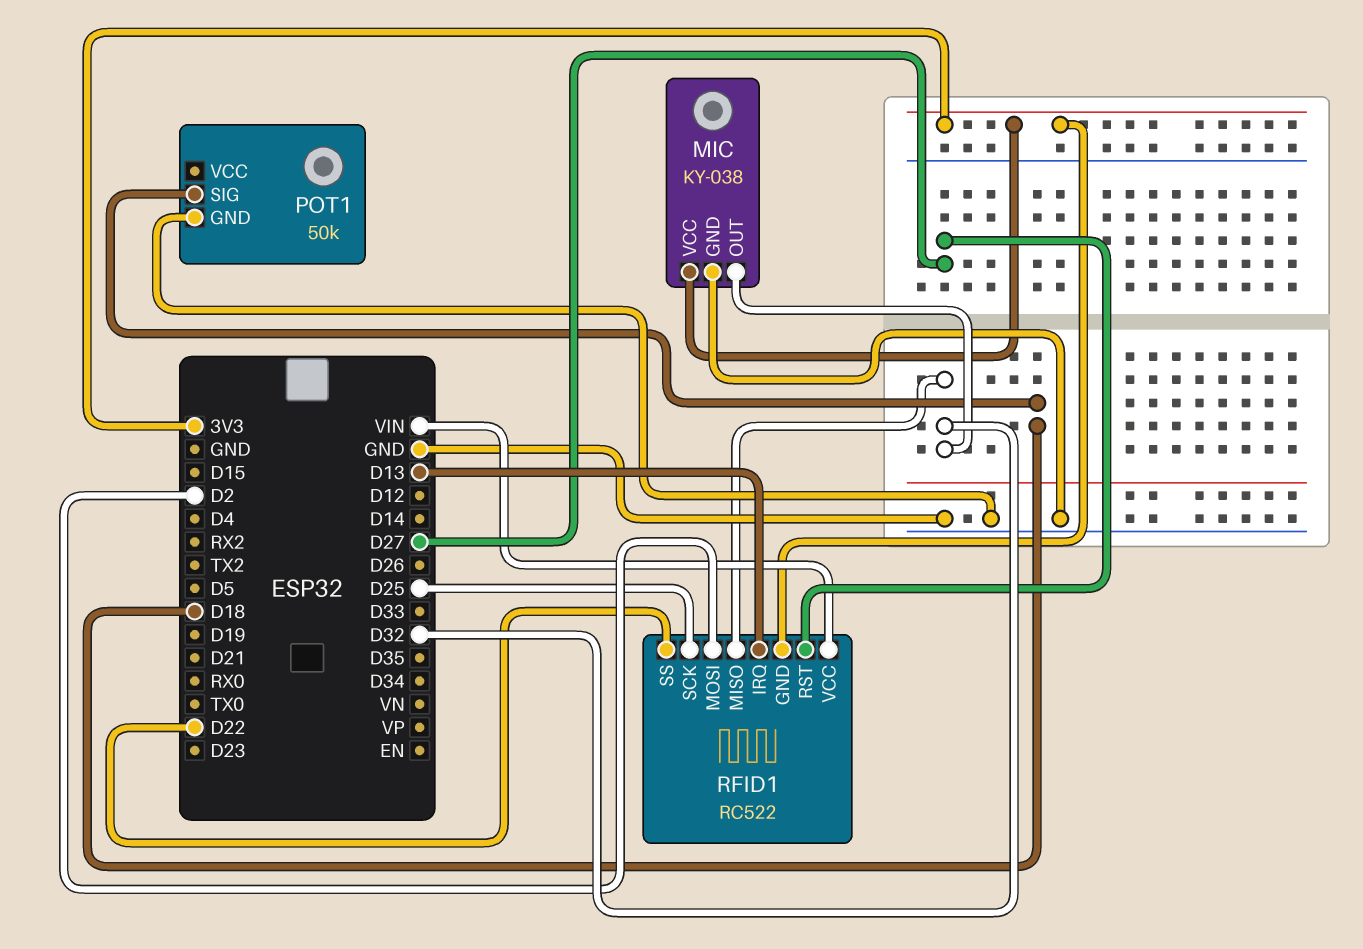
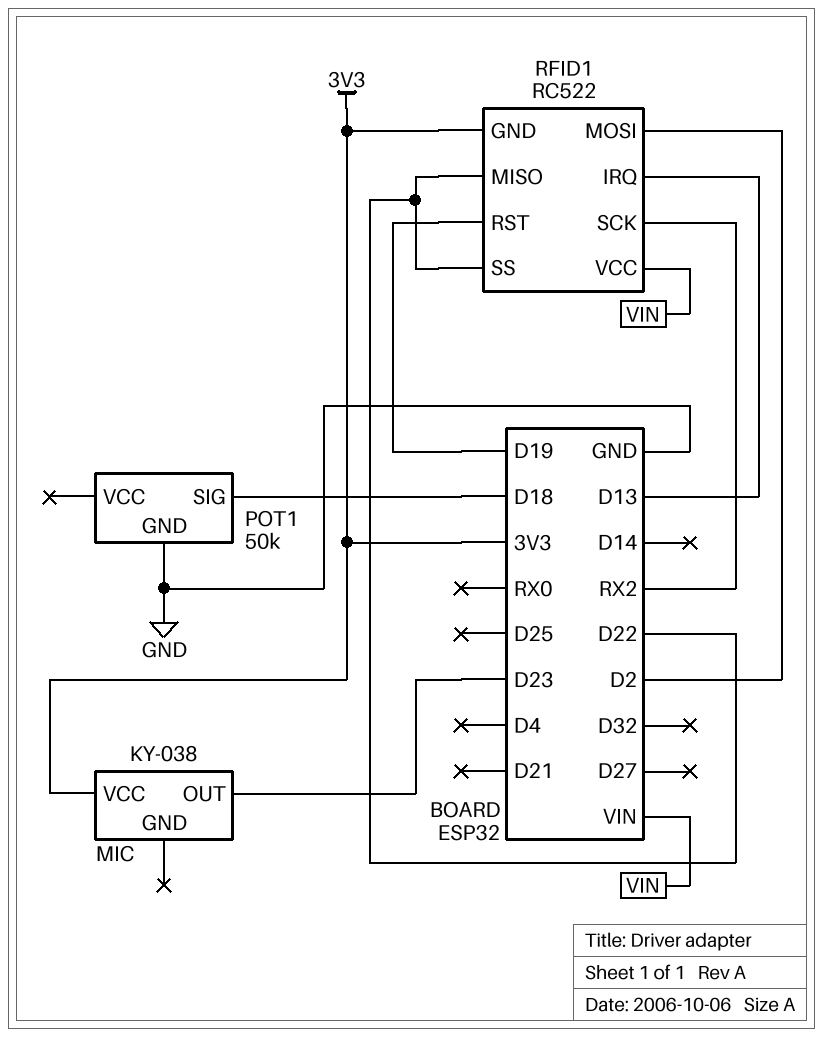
MIC pin GND: GND -> none
MIC pin OUT: D32 -> D23
RFID1 pin MISO: D32 -> D22
RFID1 pin RST: D27 -> D19
RFID1 pin SCK: D25 -> RX2

